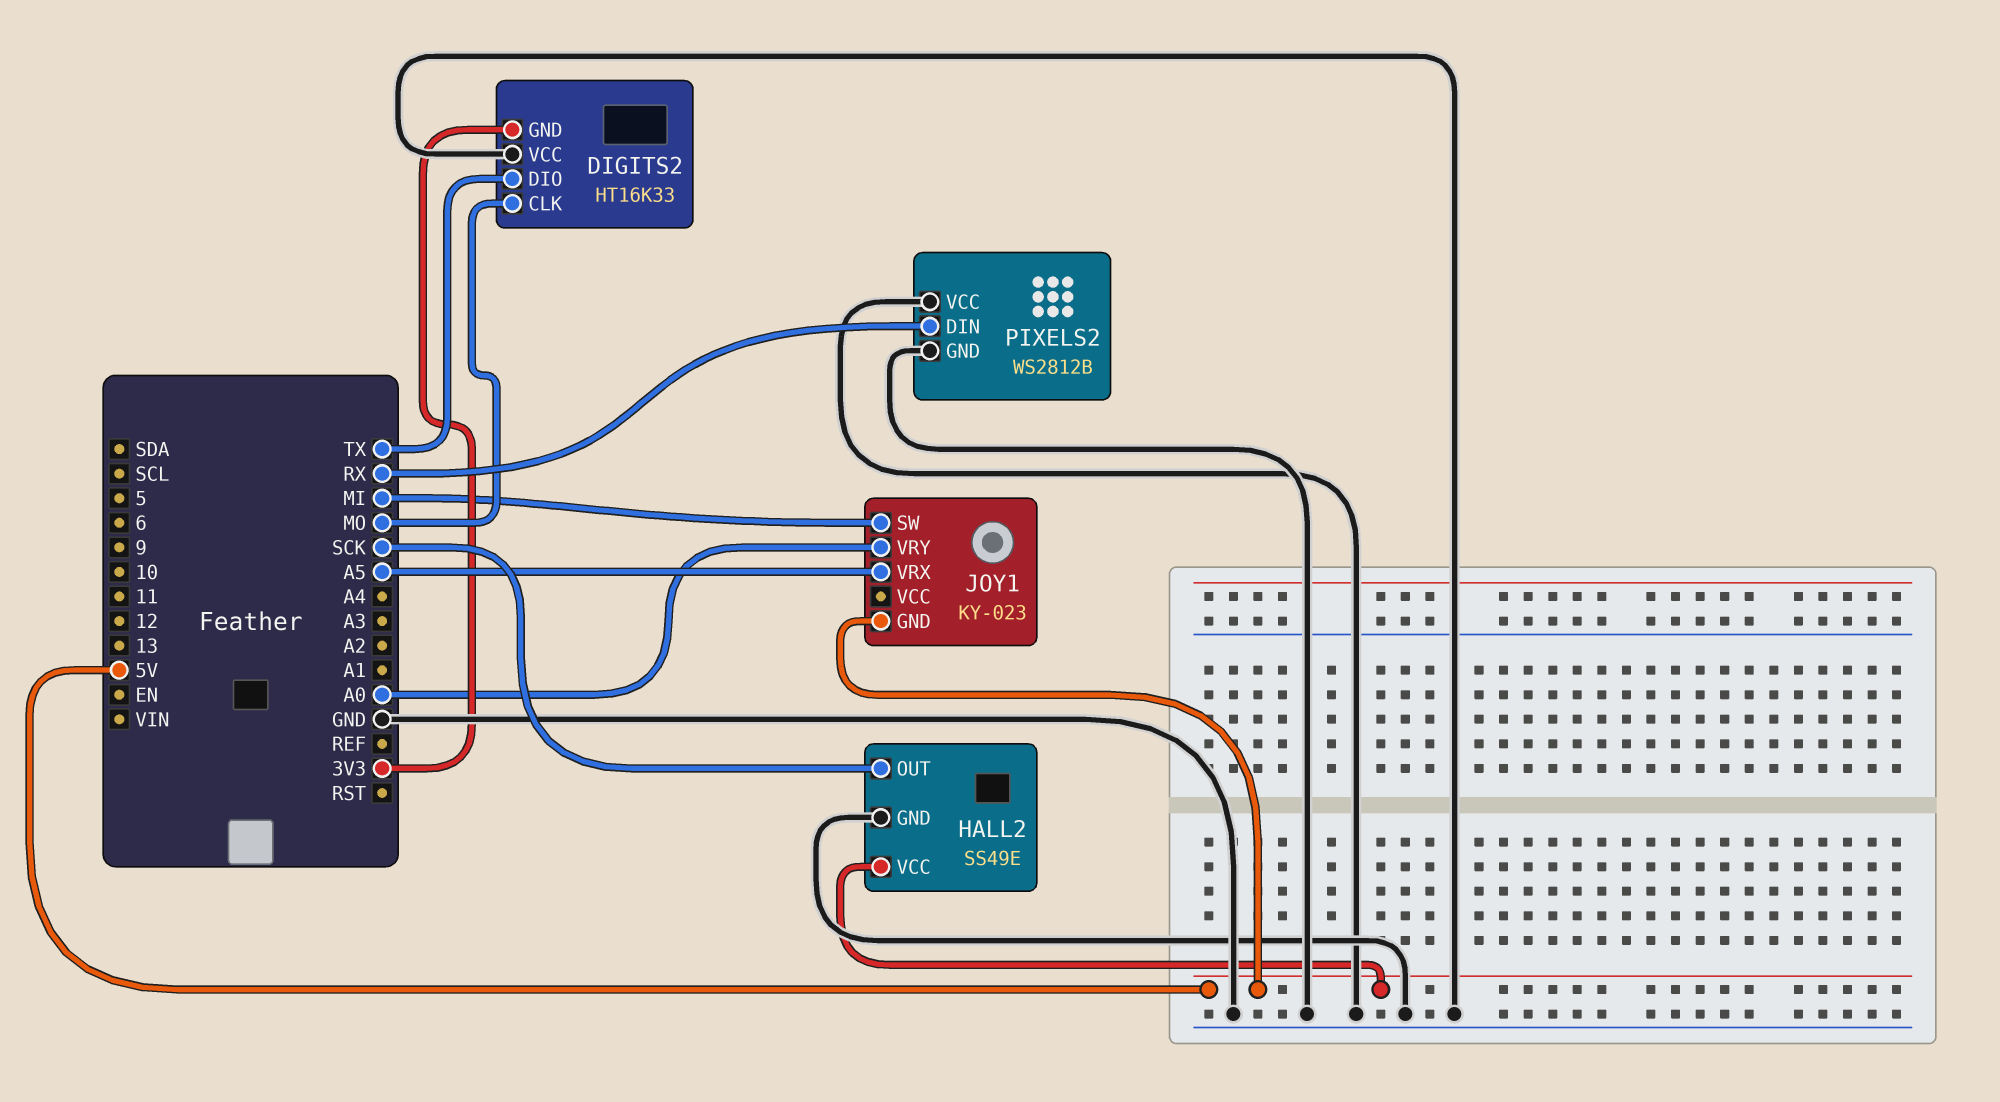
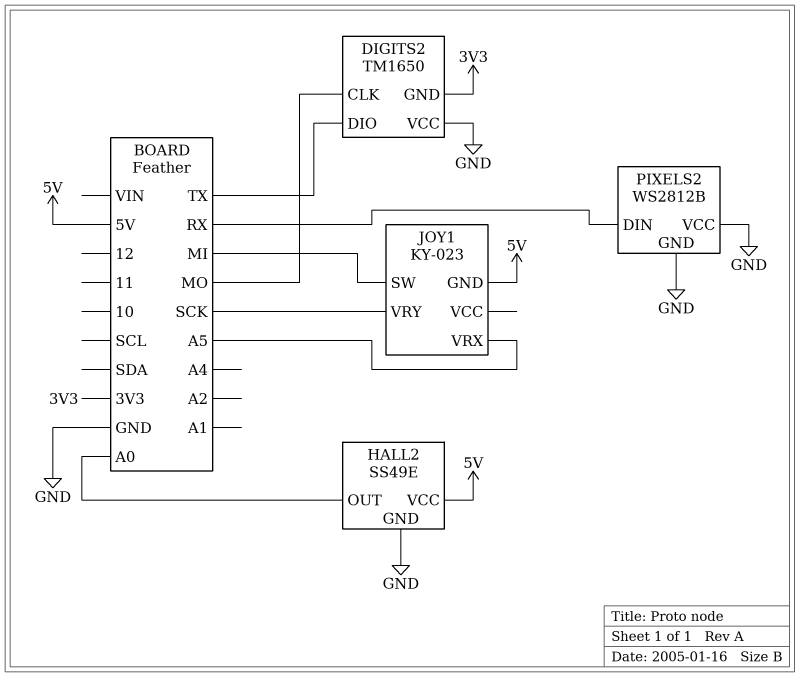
DIGITS2: HT16K33 -> TM1650
HALL2 pin OUT: SCK -> A0
JOY1 pin VRY: A0 -> SCK

